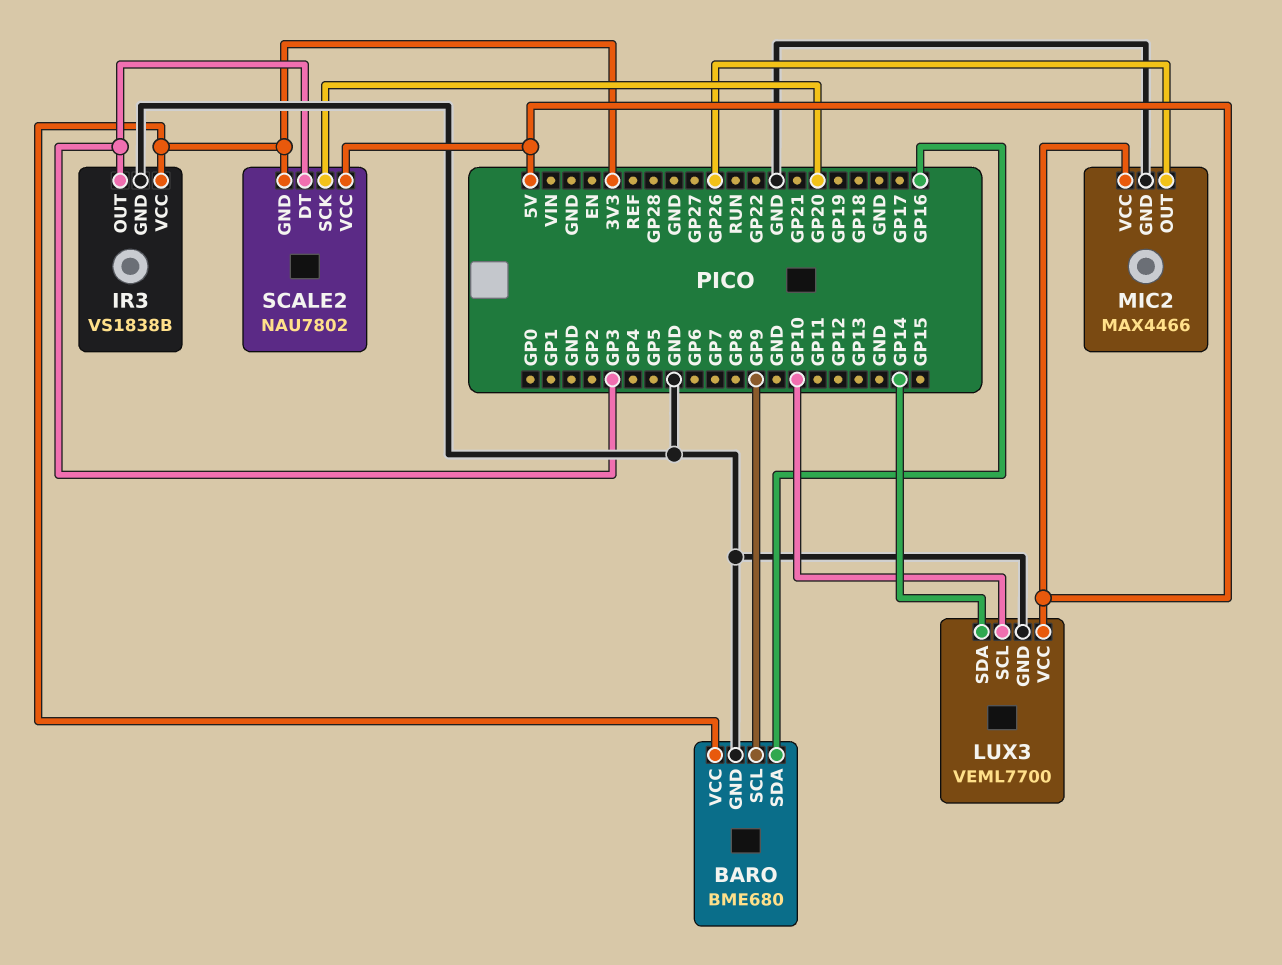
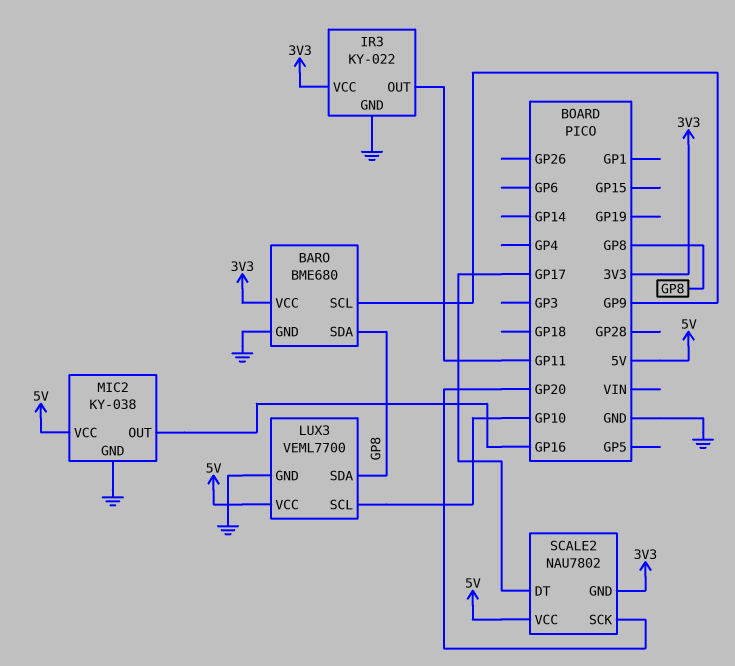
BARO pin SDA: GP16 -> GP8
IR3: VS1838B -> KY-022
IR3 pin OUT: GP3 -> GP11
LUX3 pin SDA: GP14 -> GP8
MIC2: MAX4466 -> KY-038
MIC2 pin OUT: GP26 -> GP16
SCALE2 pin DT: GP3 -> GP17

